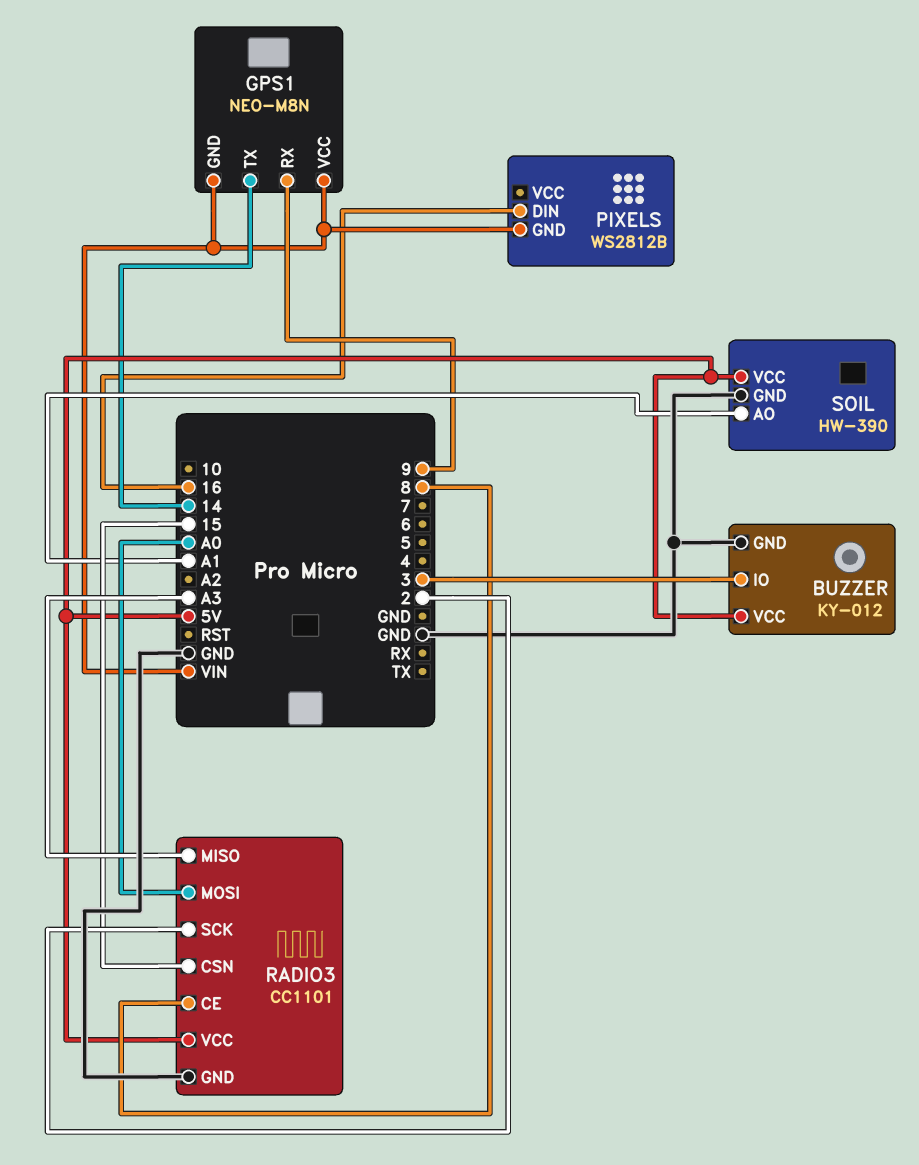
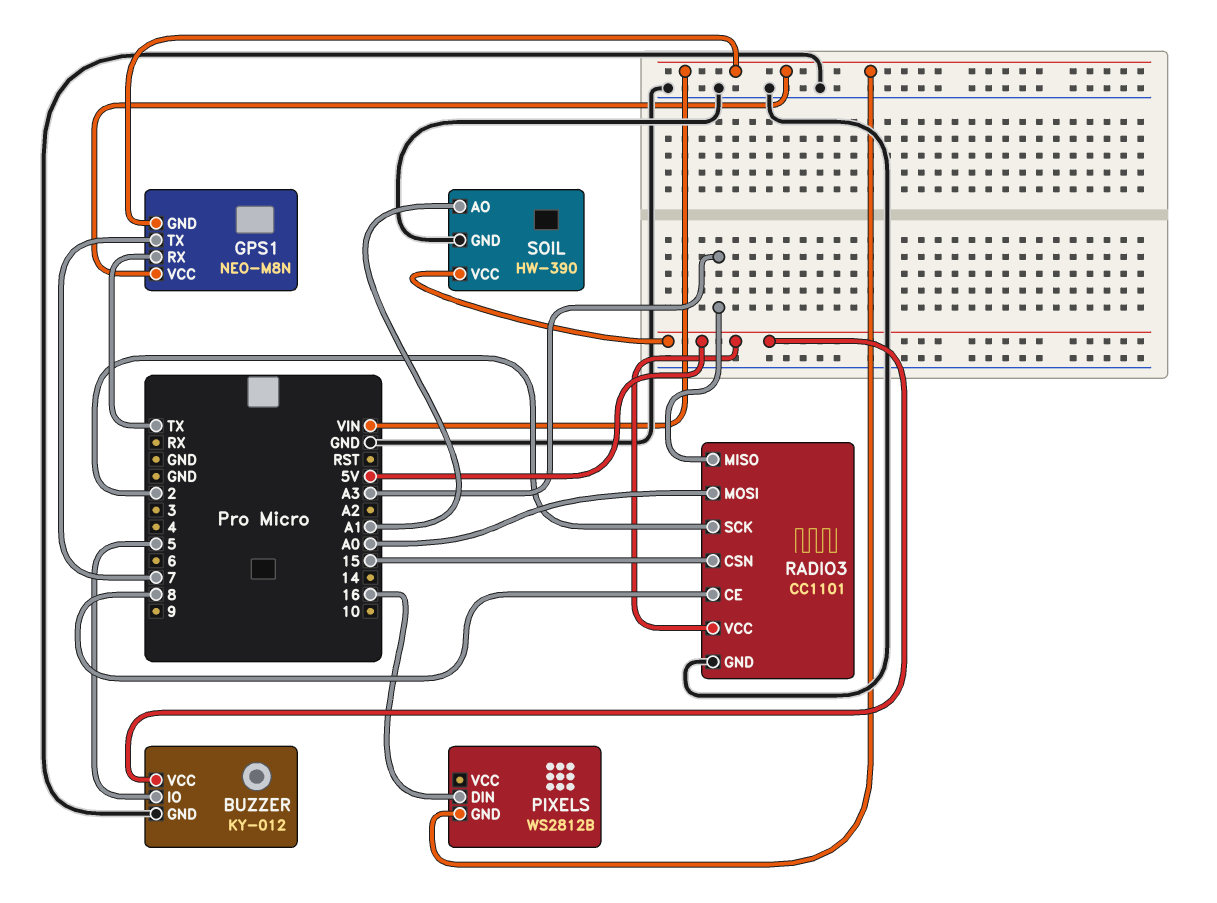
BUZZER pin IO: 3 -> 5
GPS1 pin RX: 9 -> TX
GPS1 pin TX: 14 -> 7

